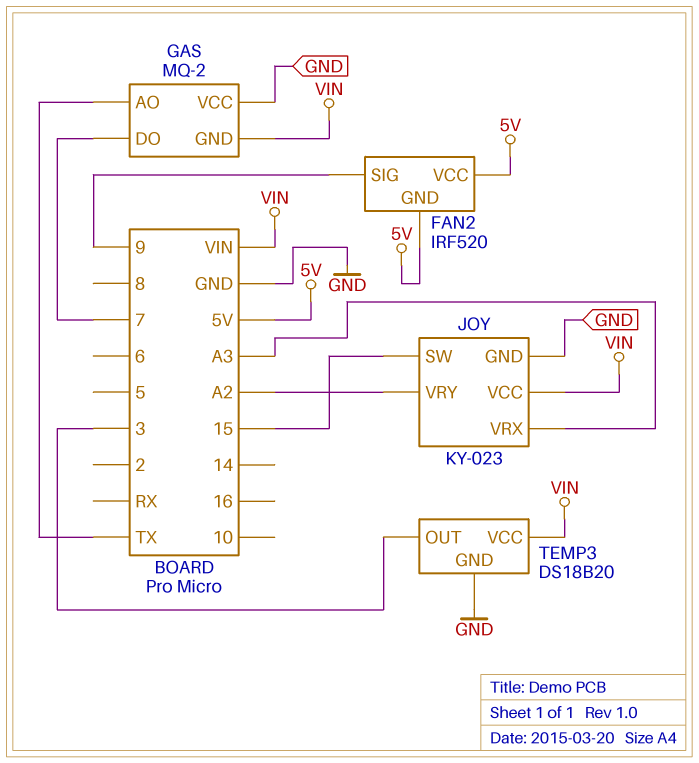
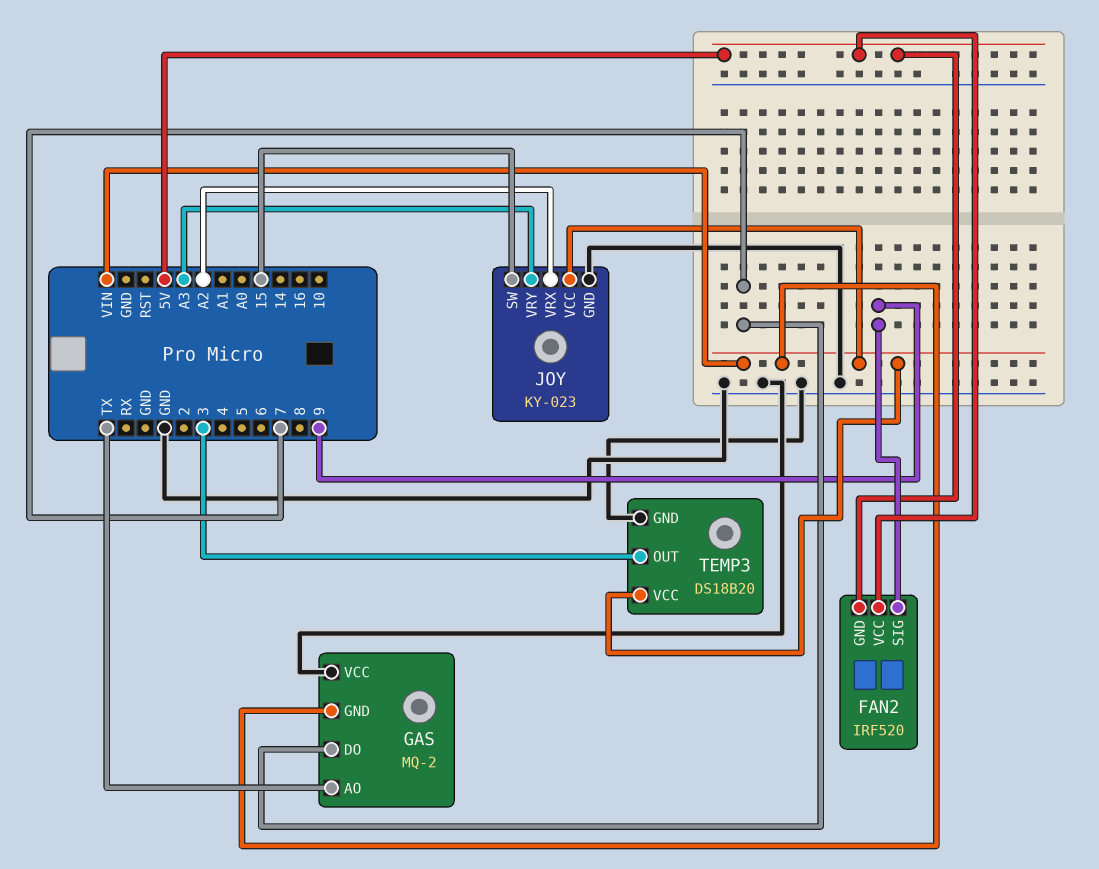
JOY pin VRX: A3 -> A2
JOY pin VRY: A2 -> A3

